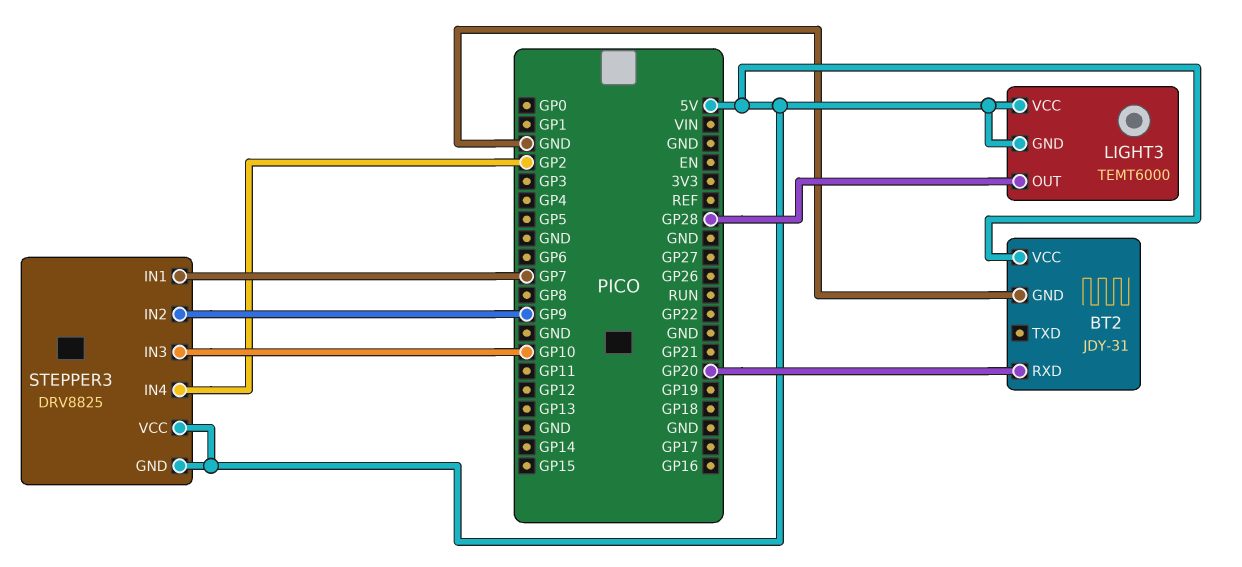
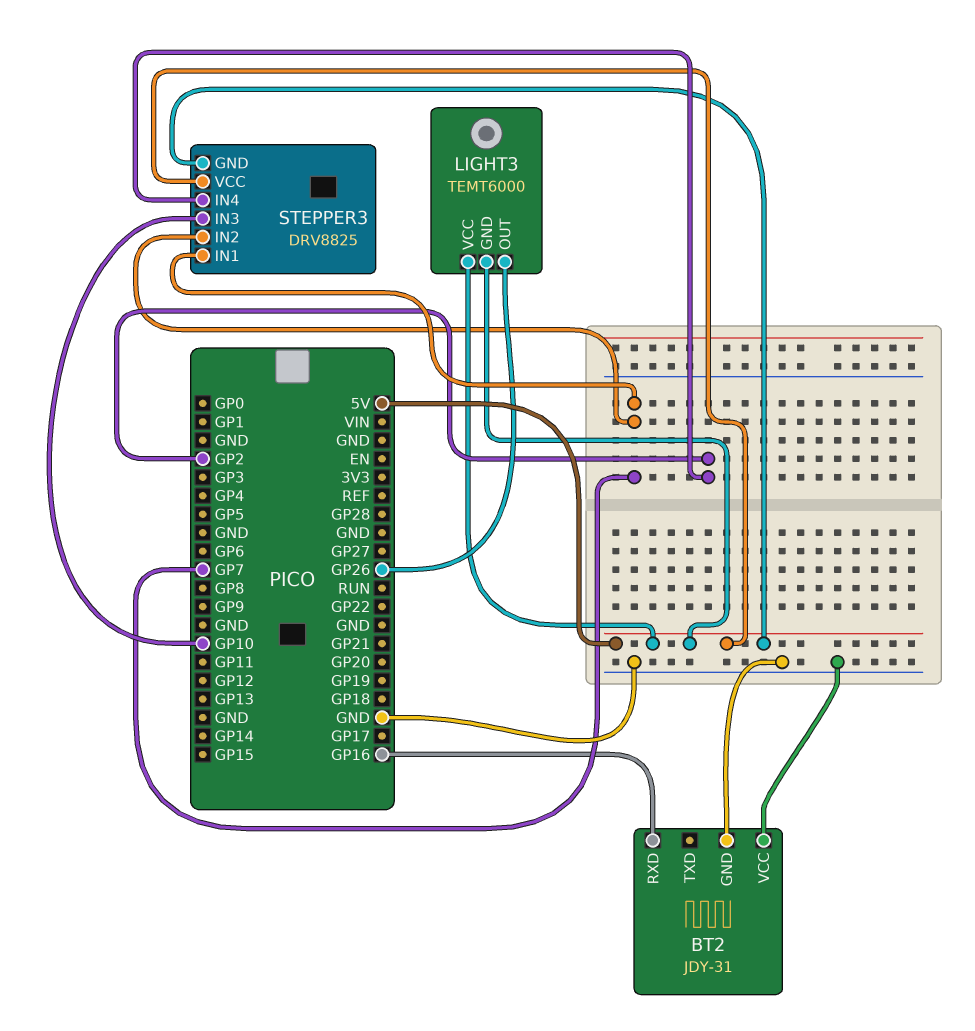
BT2 pin RXD: GP20 -> GP16
BT2 pin VCC: 5V -> GND
LIGHT3 pin OUT: GP28 -> GP26
STEPPER3 pin IN2: GP9 -> GP7

